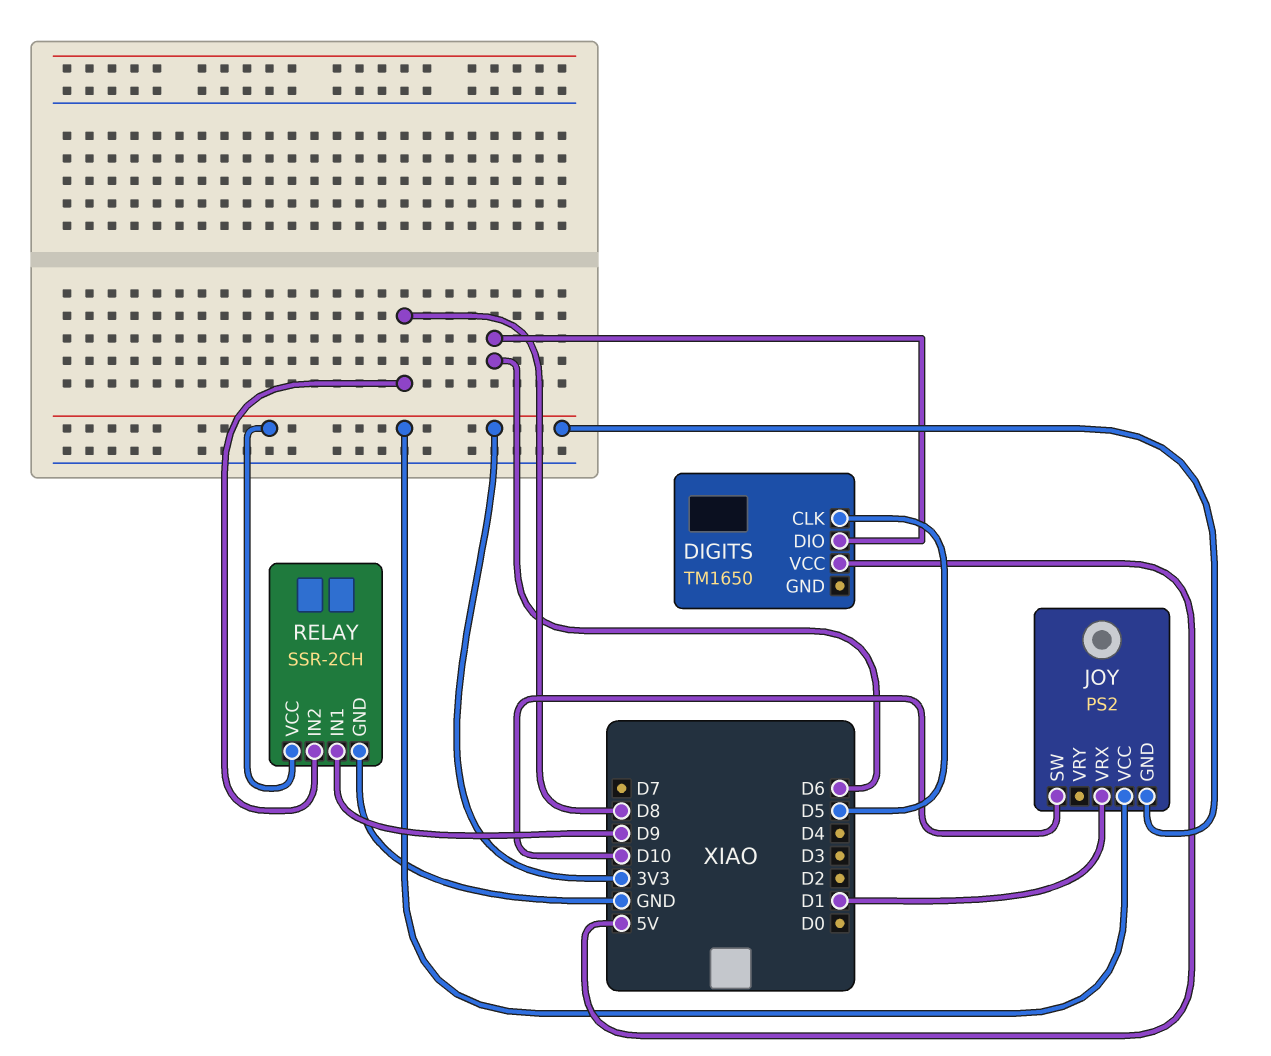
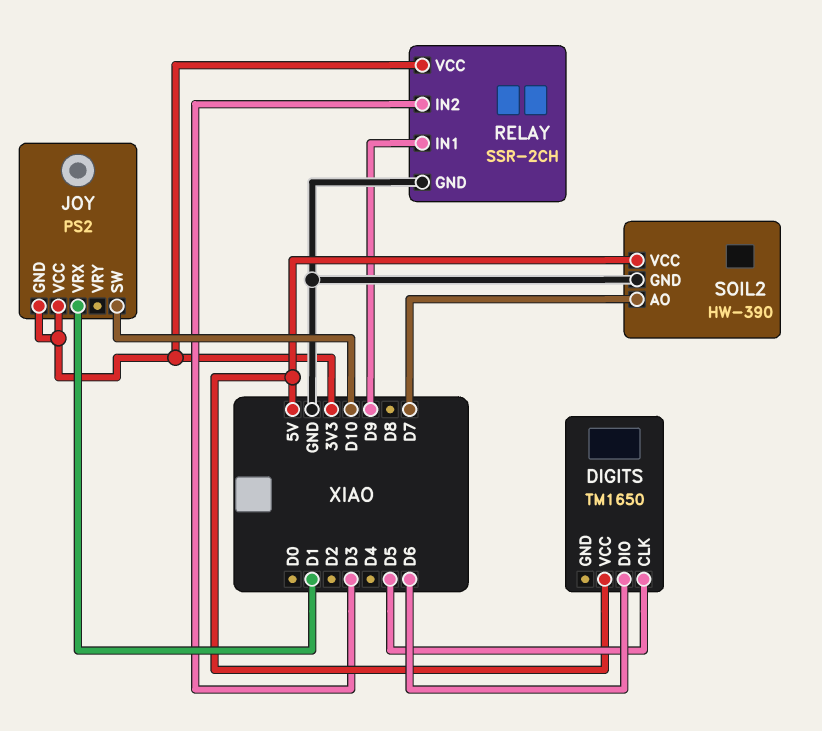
RELAY pin IN2: D8 -> D3
SOIL2: none -> HW-390
SOIL2 pin AO: none -> D7
SOIL2 pin GND: none -> GND
SOIL2 pin VCC: none -> 5V

